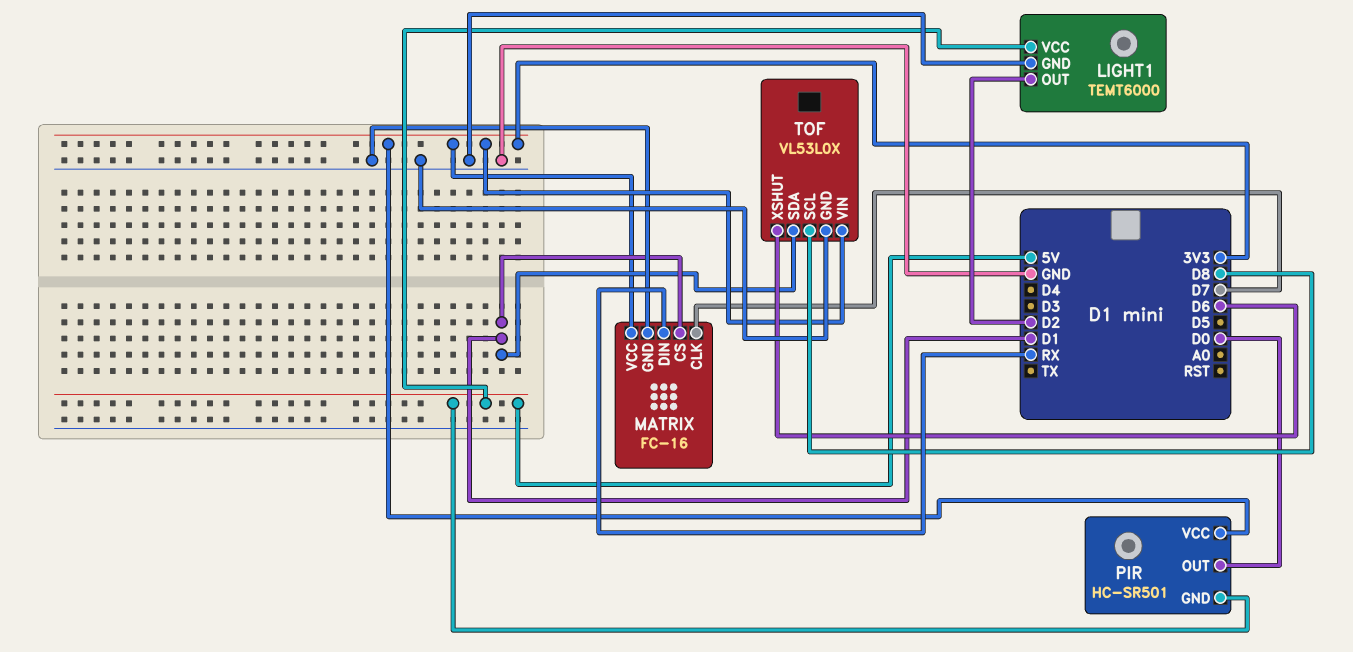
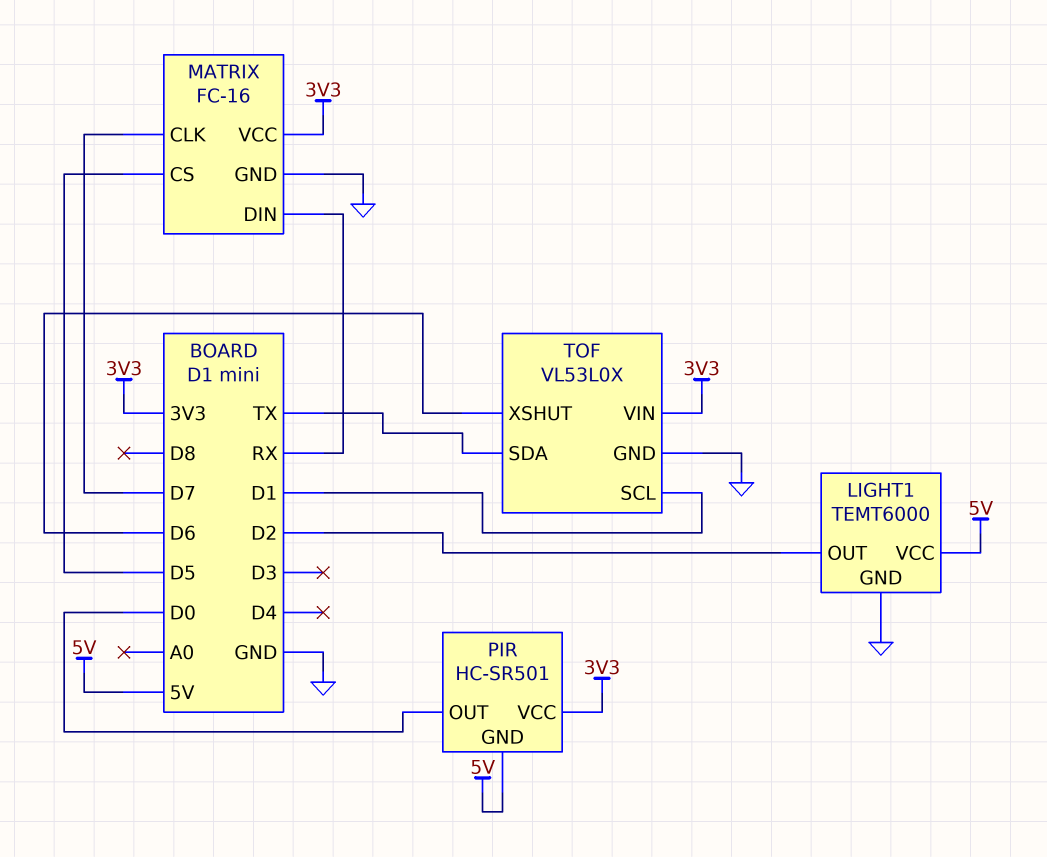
MATRIX pin CS: D1 -> D5
TOF pin SCL: D8 -> D1
TOF pin SDA: D1 -> TX

